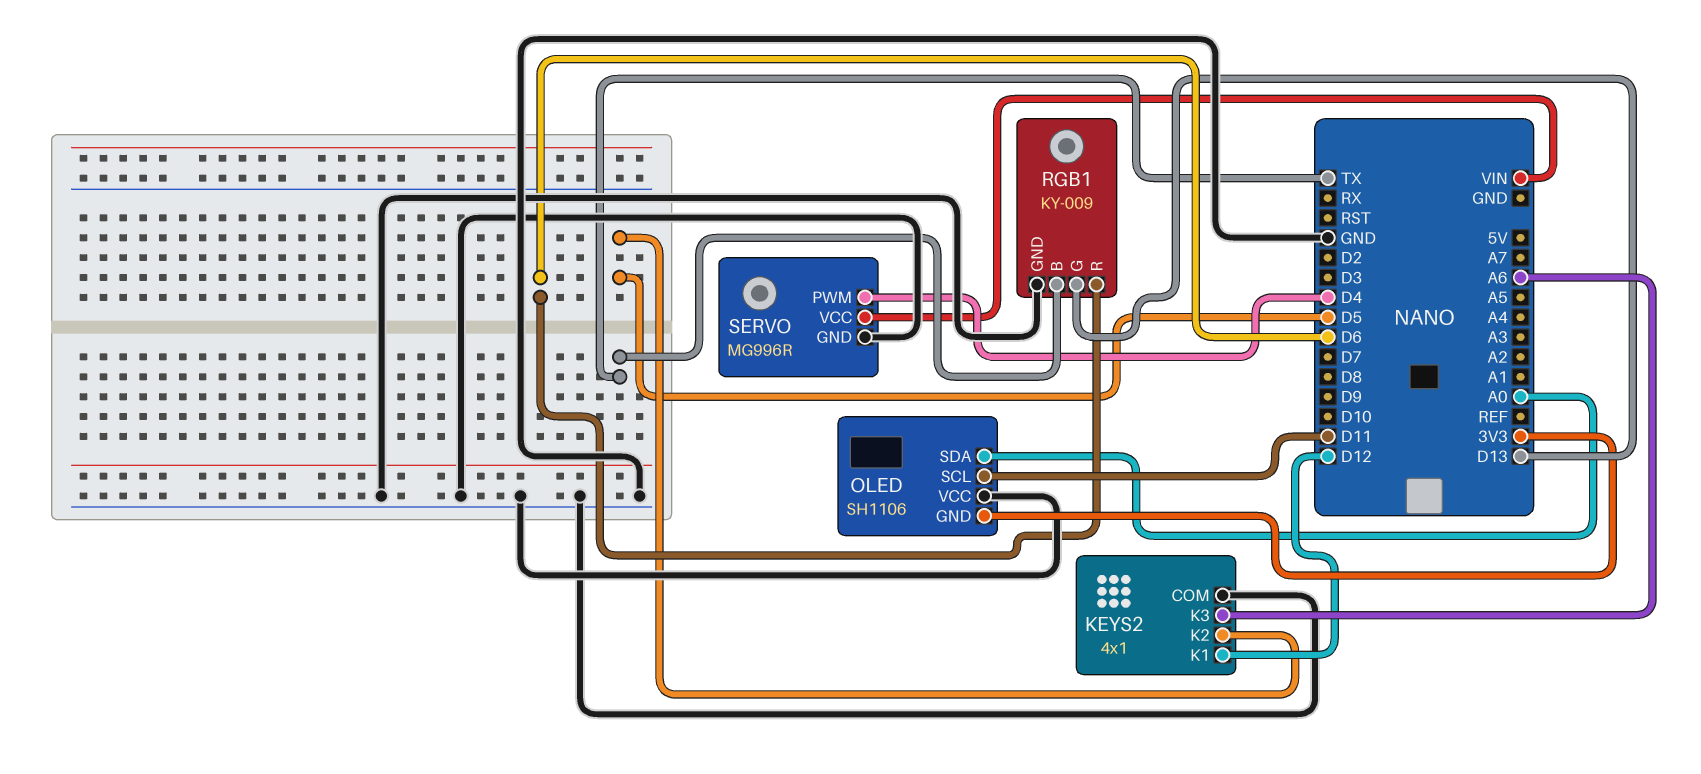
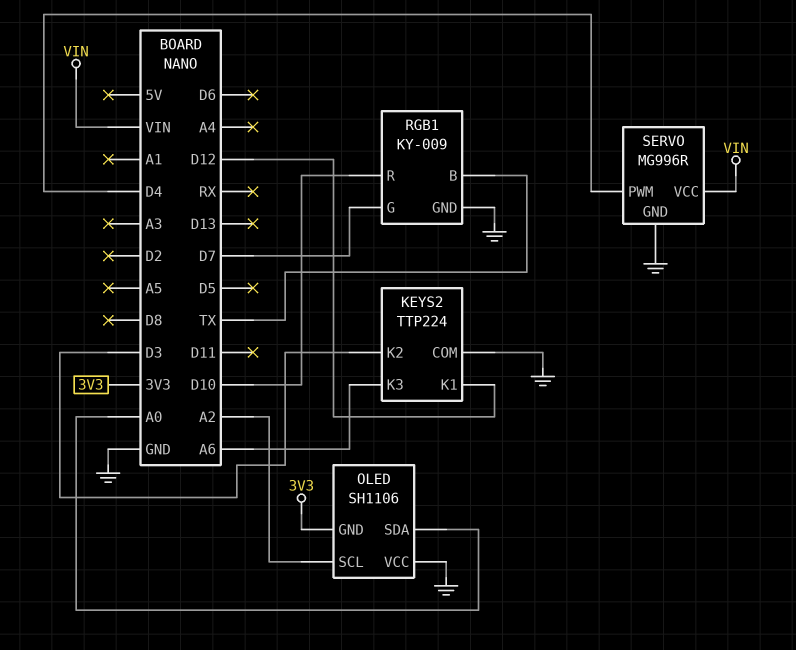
KEYS2: 4x1 -> TTP224
KEYS2 pin K2: D5 -> D3
OLED pin SCL: D11 -> A2
RGB1 pin G: D13 -> D7
RGB1 pin R: D6 -> D10

